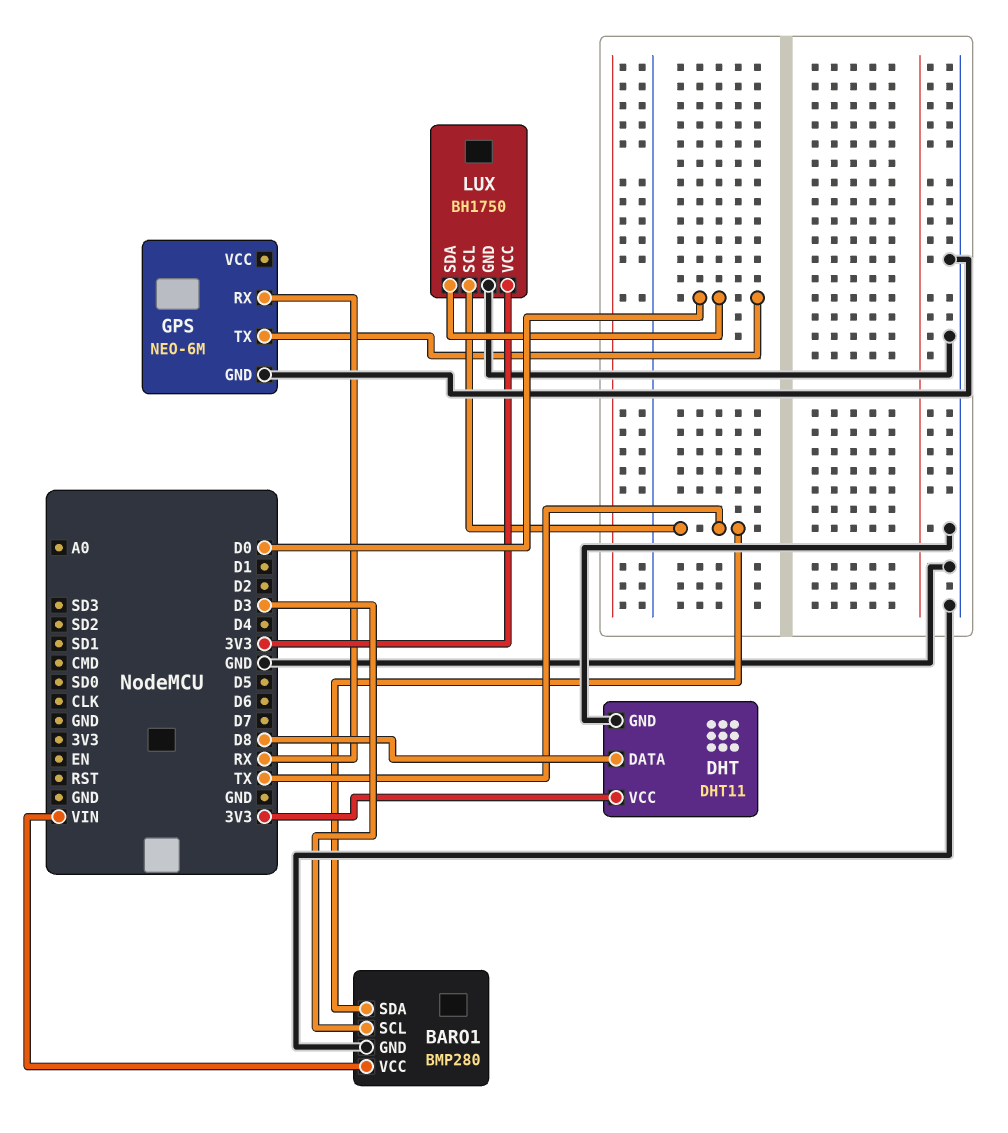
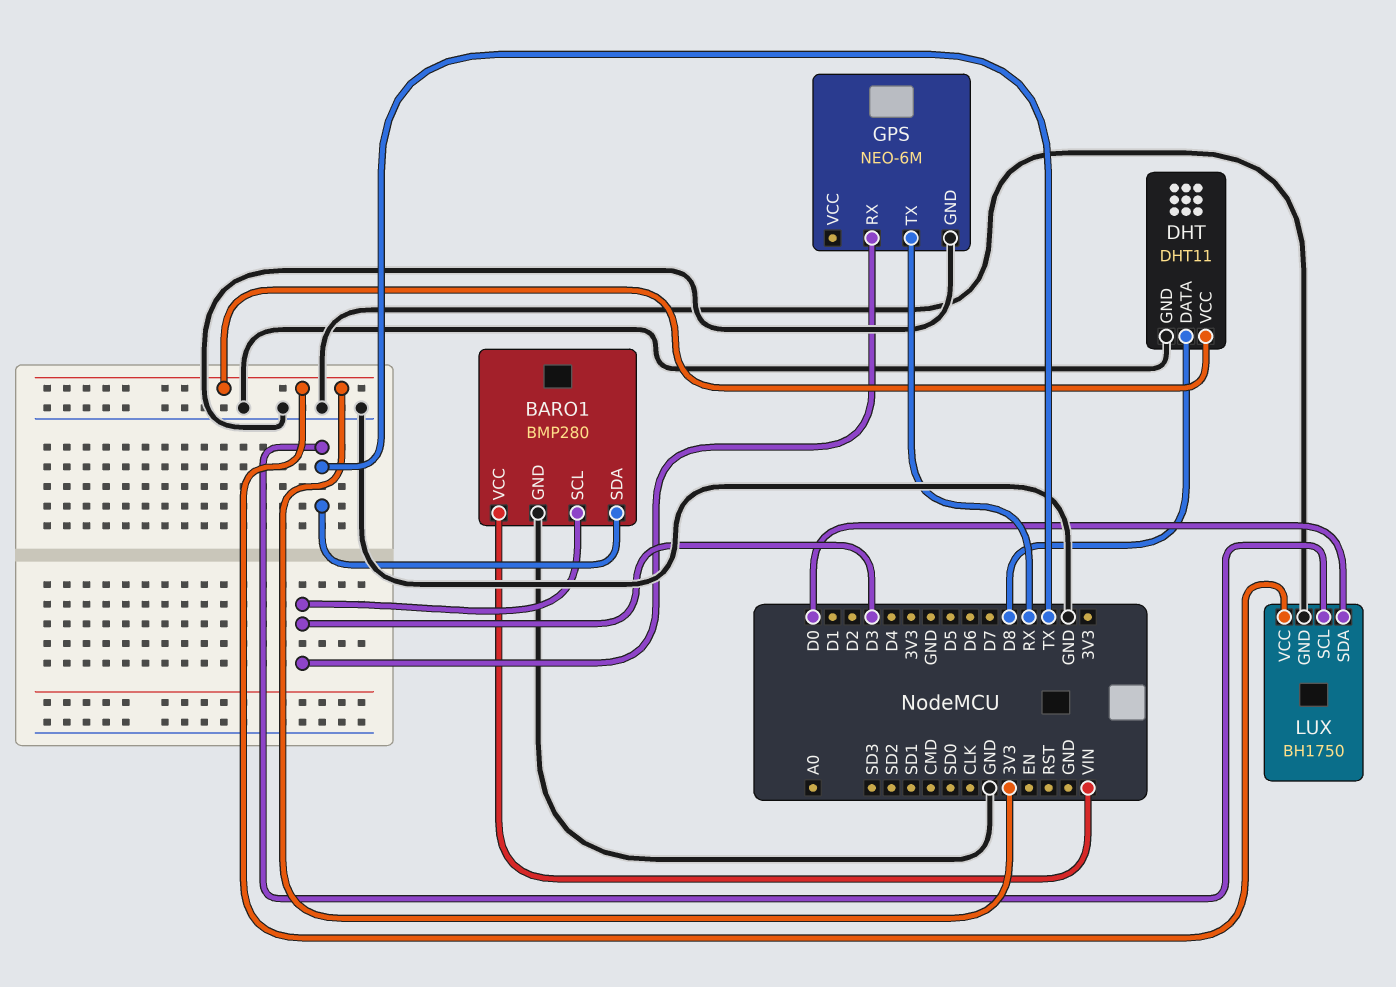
GPS pin RX: RX -> D3
GPS pin TX: D0 -> RX

